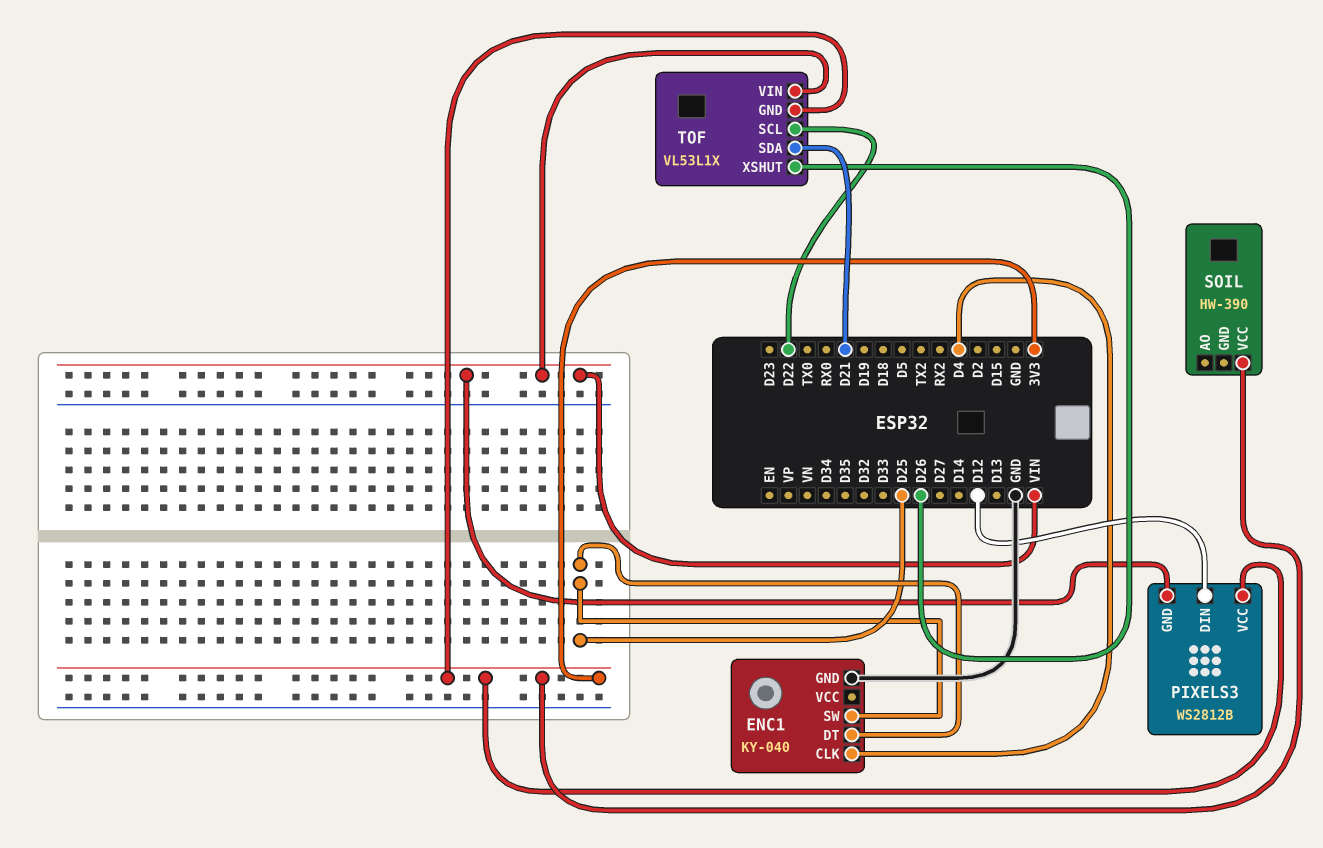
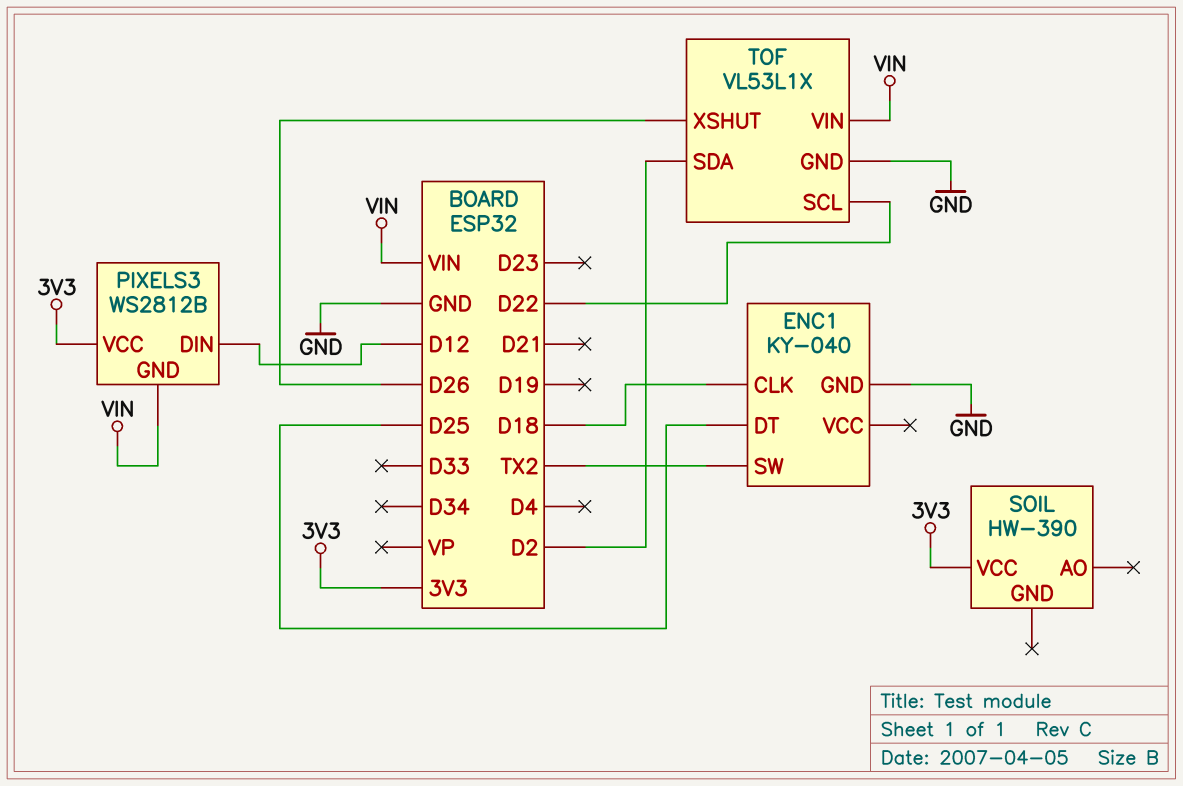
ENC1 pin CLK: D4 -> D18
ENC1 pin SW: D25 -> TX2
TOF pin GND: 3V3 -> GND
TOF pin SDA: D21 -> D2

